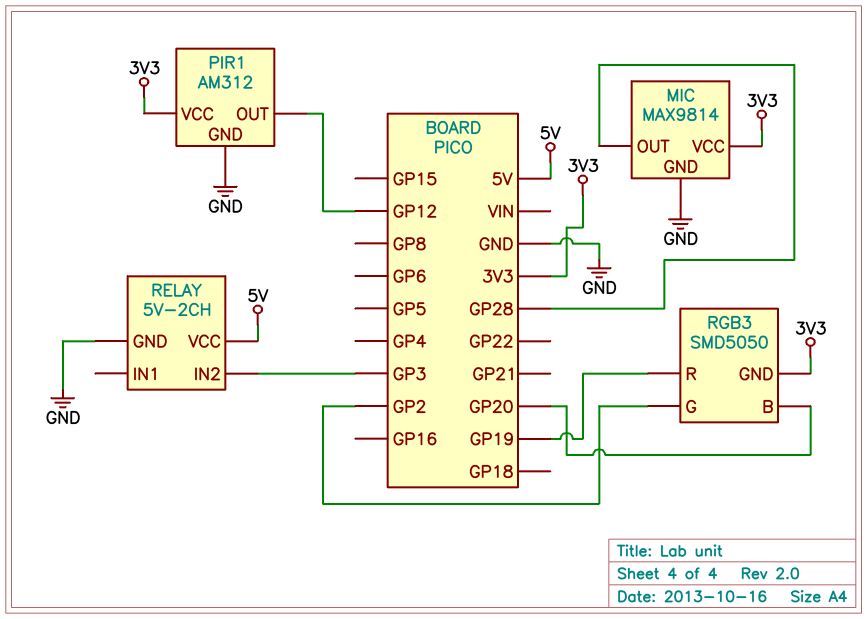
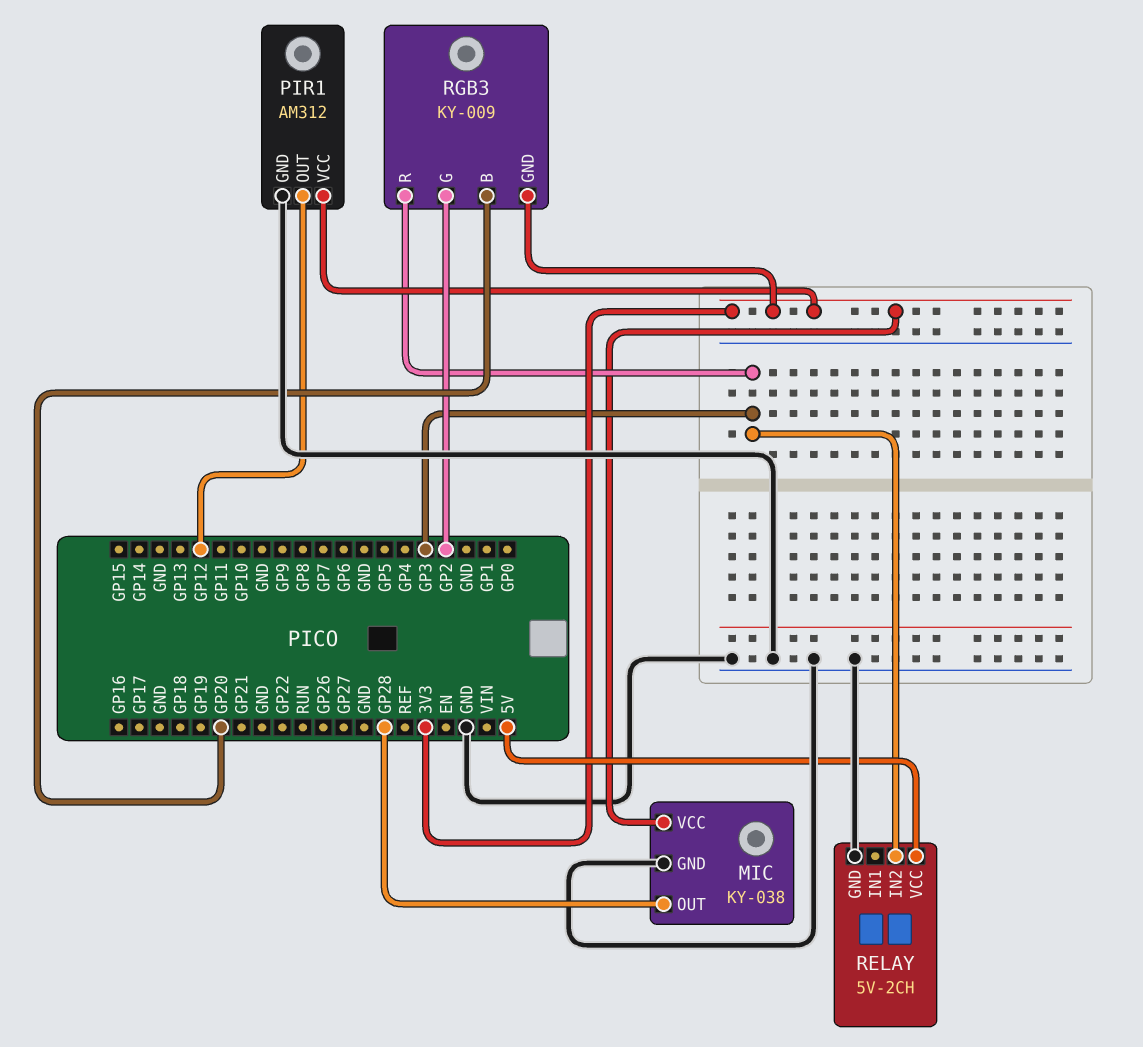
MIC: MAX9814 -> KY-038
RGB3: SMD5050 -> KY-009
RGB3 pin R: GP19 -> GP3

